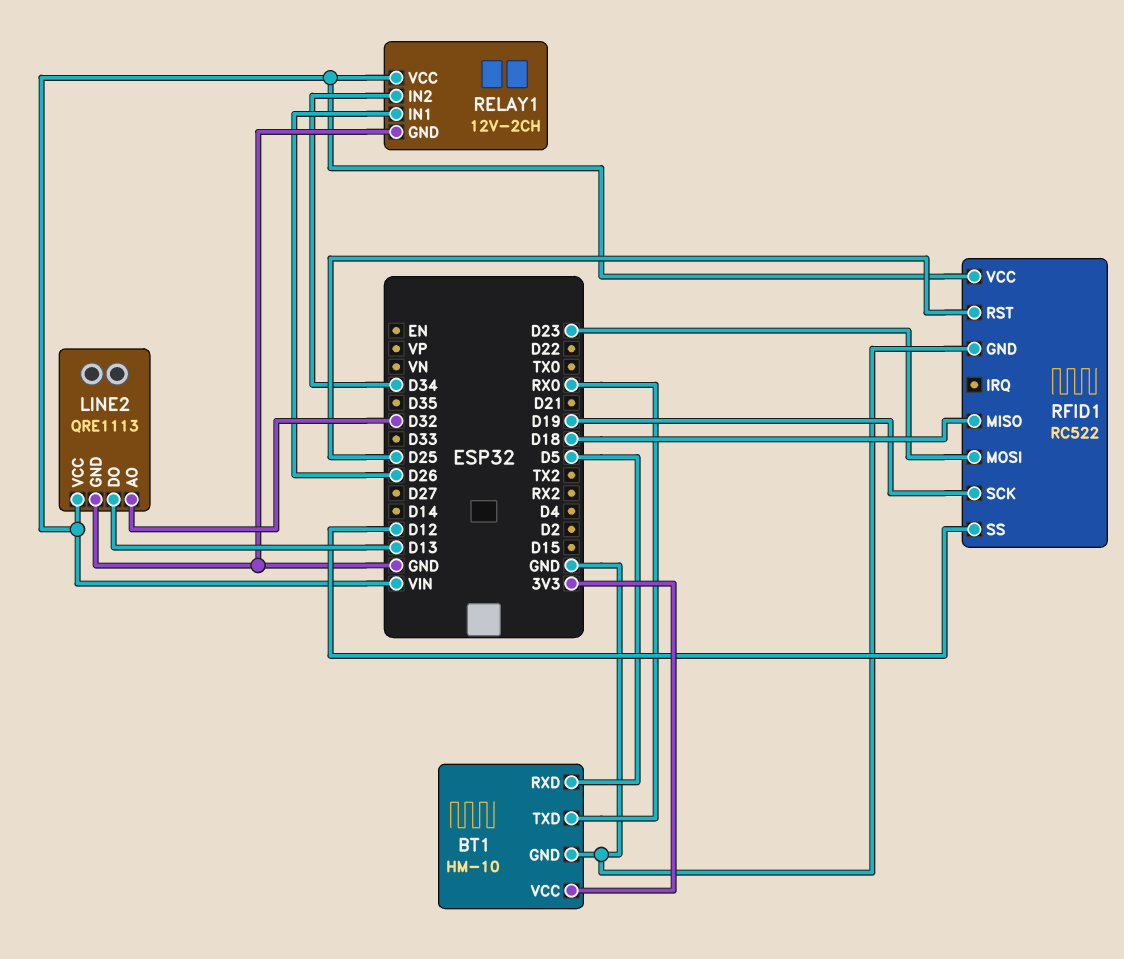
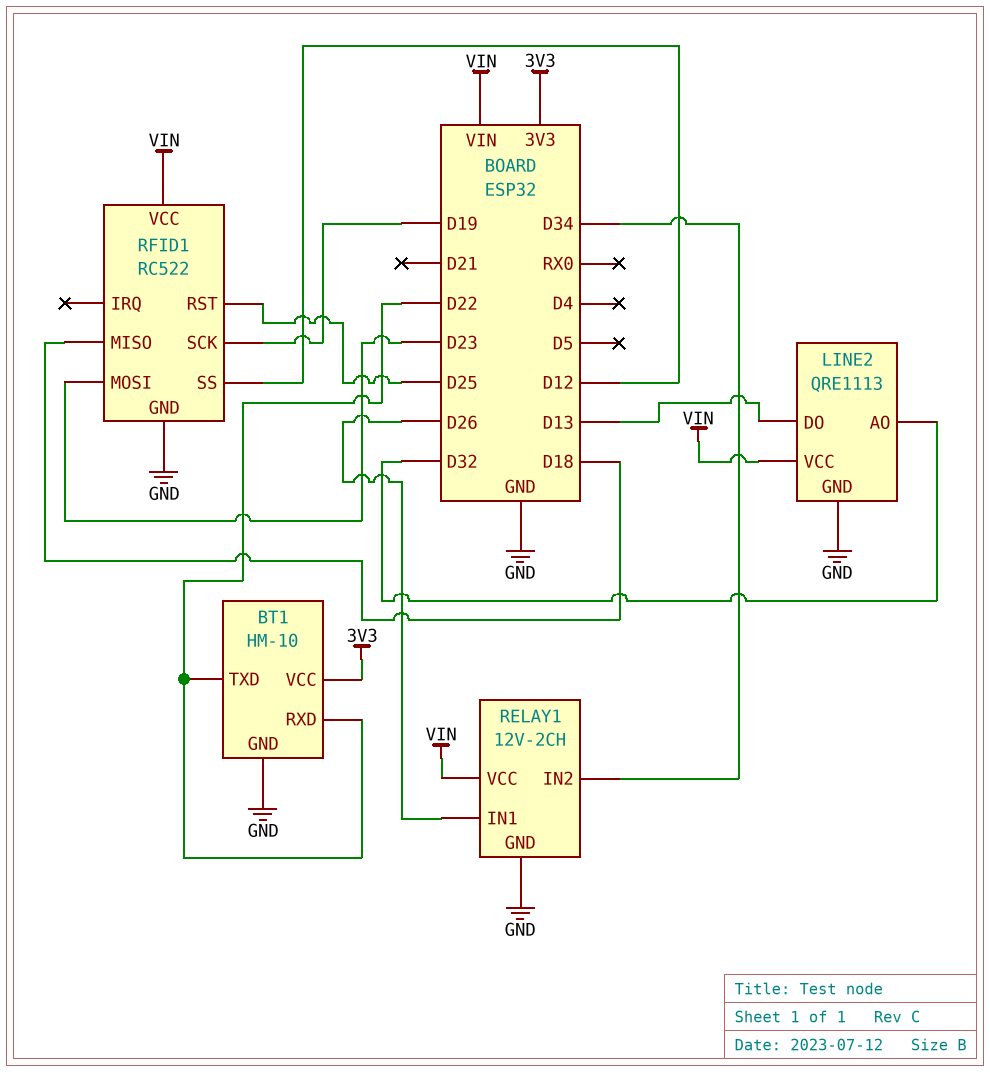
BT1 pin RXD: D5 -> D22
BT1 pin TXD: RX0 -> D22

